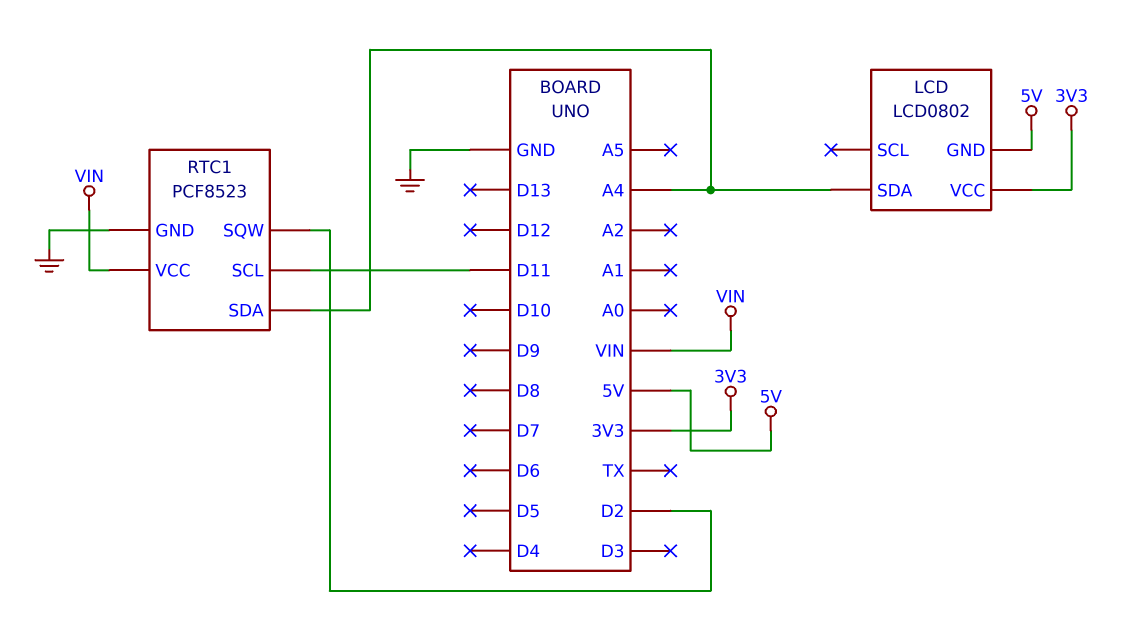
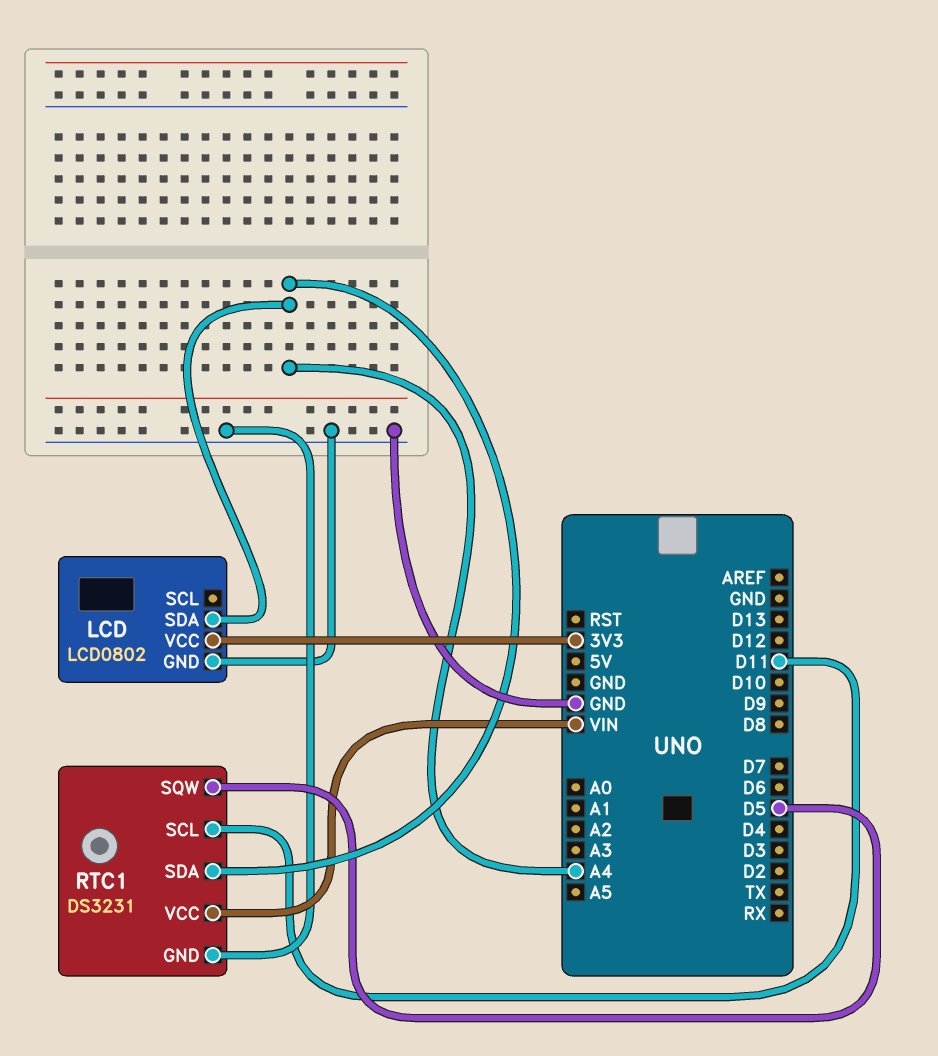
LCD pin GND: 5V -> GND
RTC1: PCF8523 -> DS3231
RTC1 pin SQW: D2 -> D5

